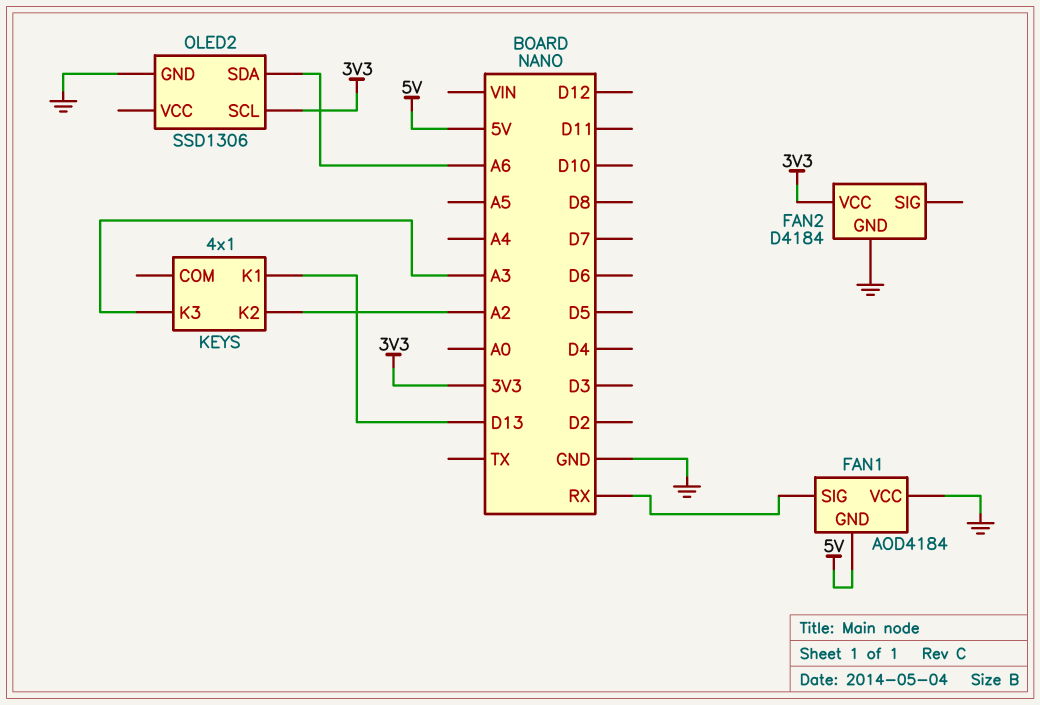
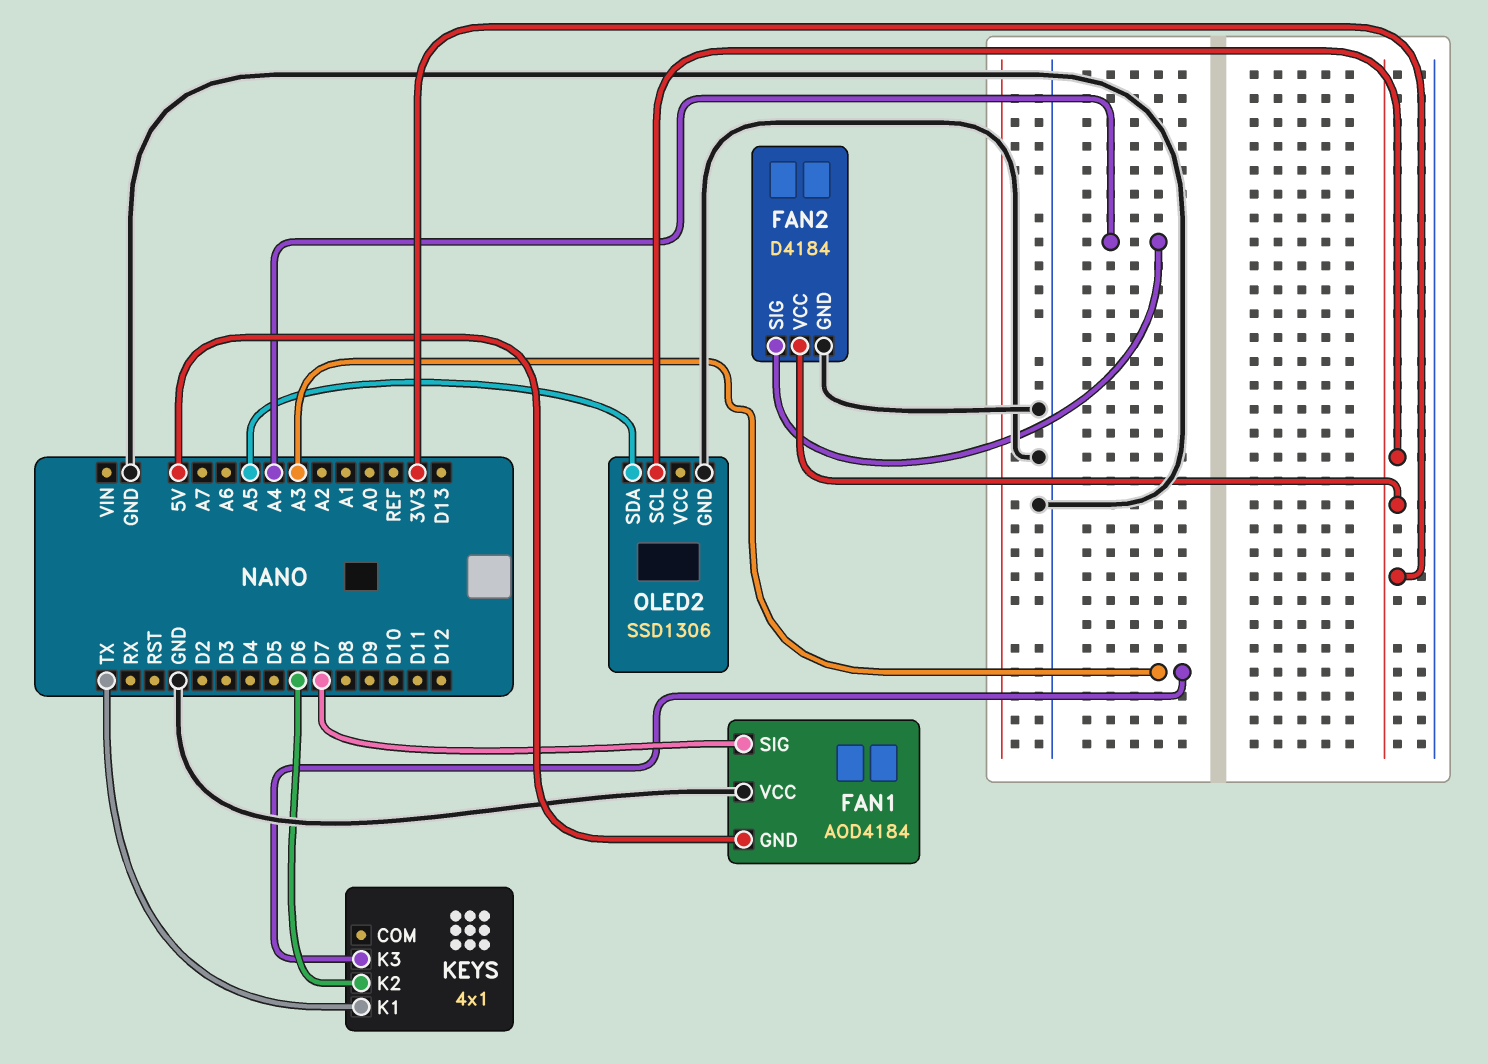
FAN1 pin SIG: RX -> D7
FAN2 pin SIG: none -> A4
KEYS pin K1: D13 -> TX
KEYS pin K2: A2 -> D6
OLED2 pin SDA: A6 -> A5

